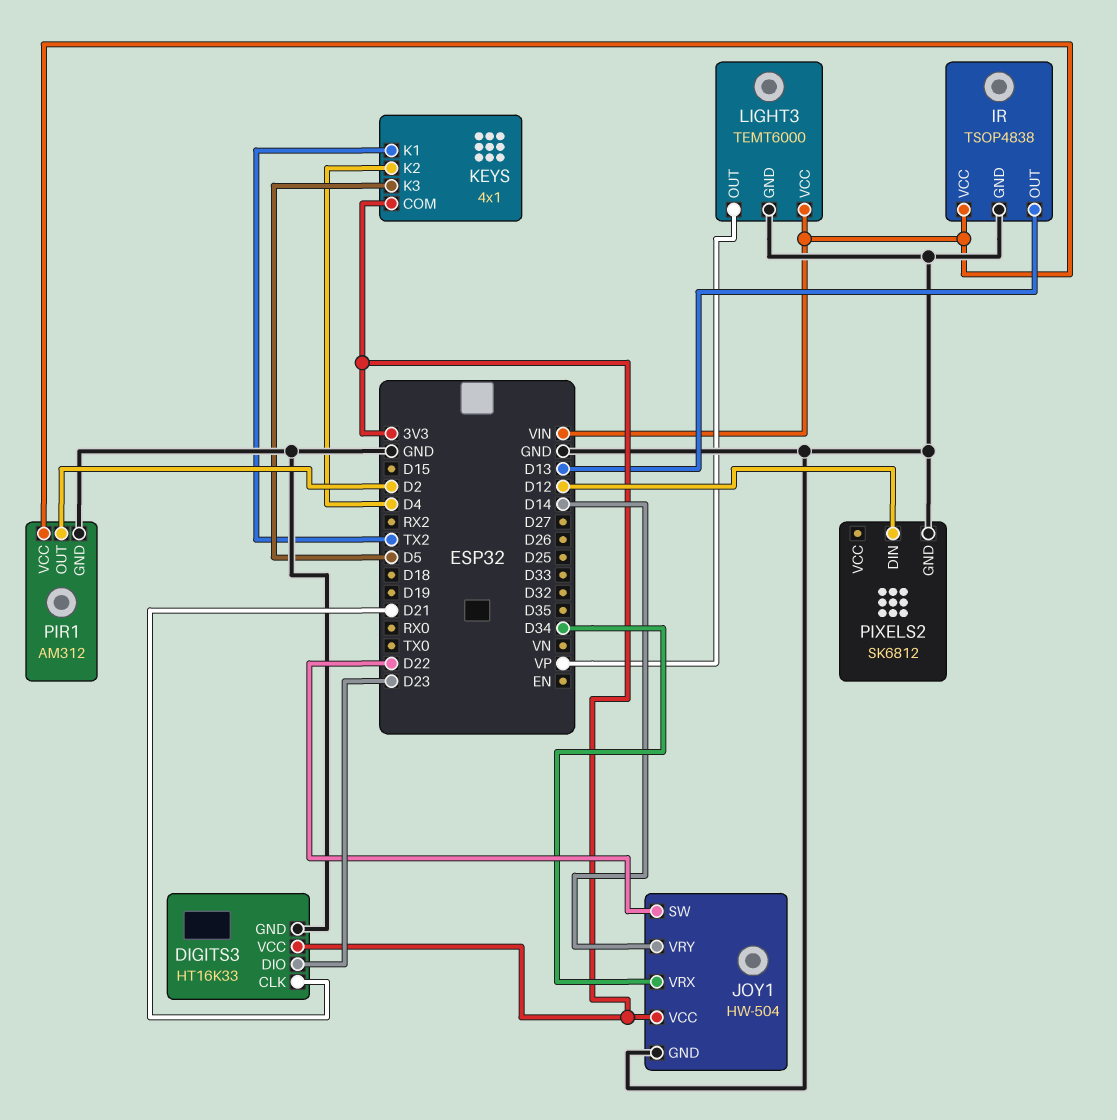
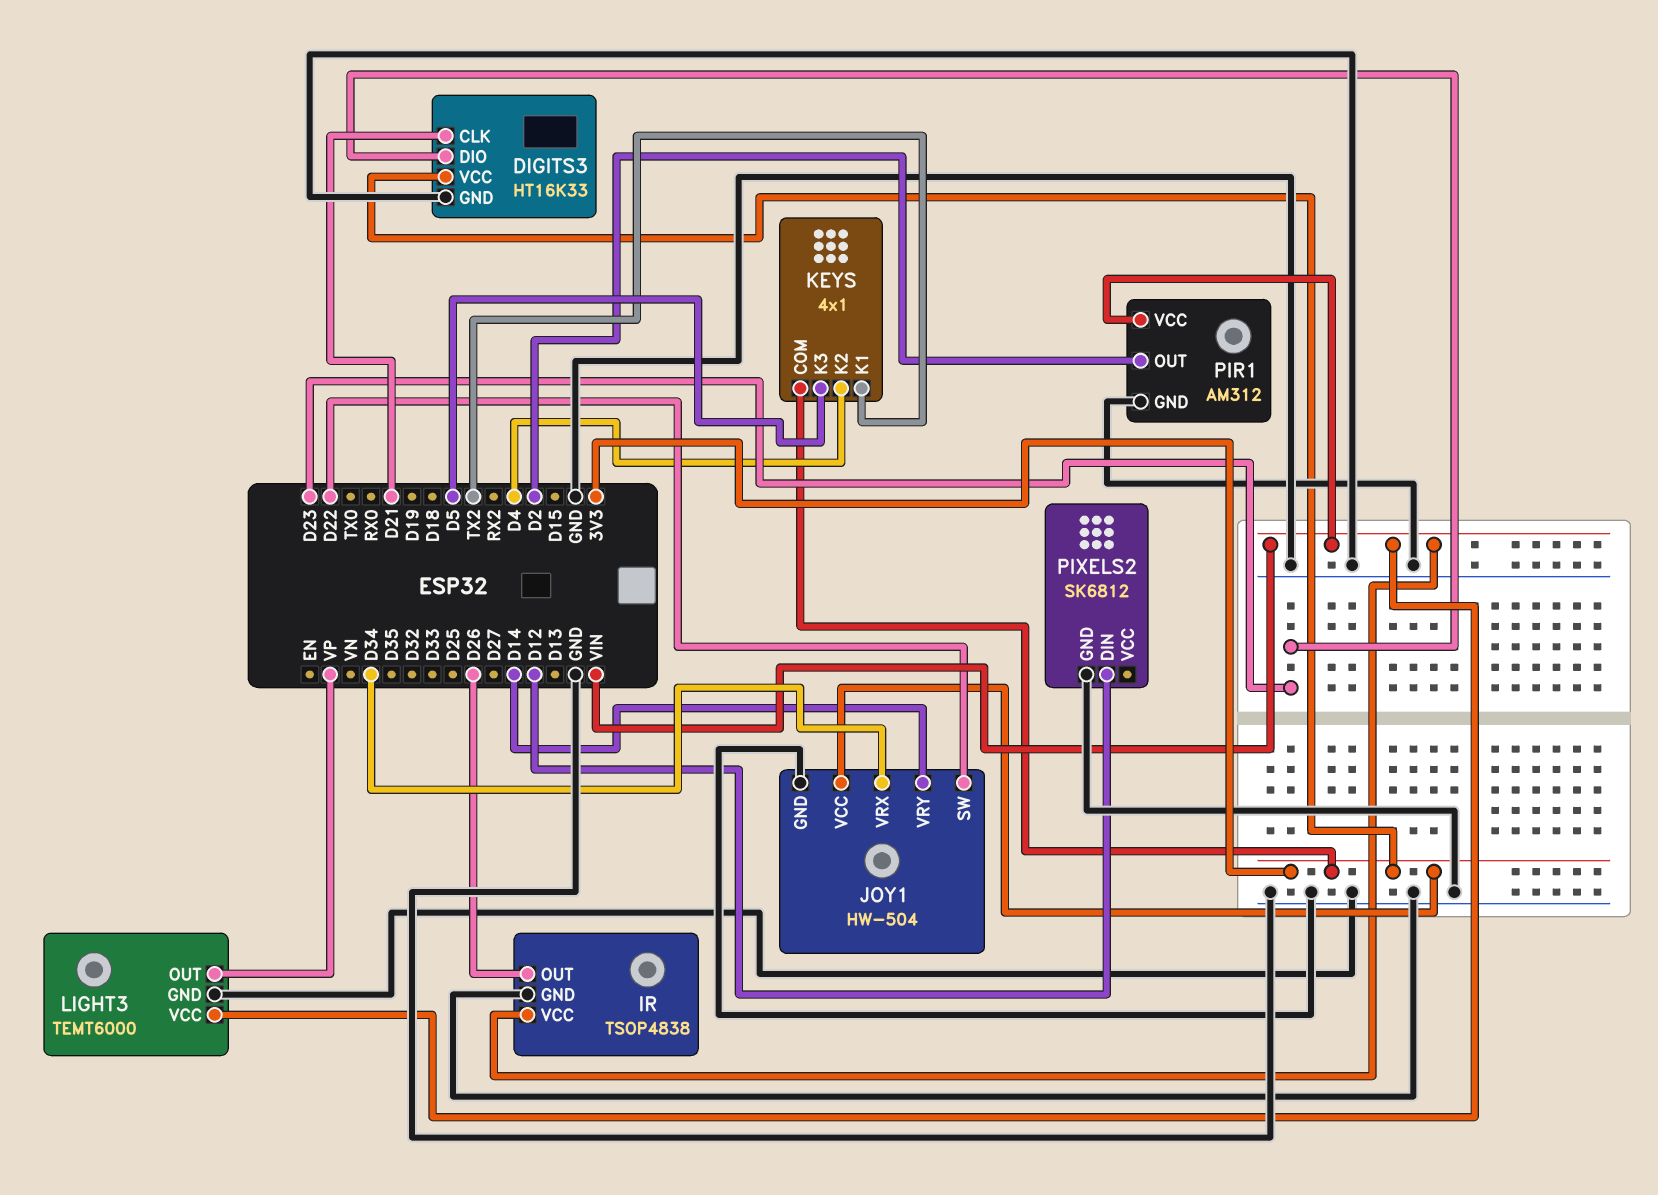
IR pin OUT: D13 -> D26

